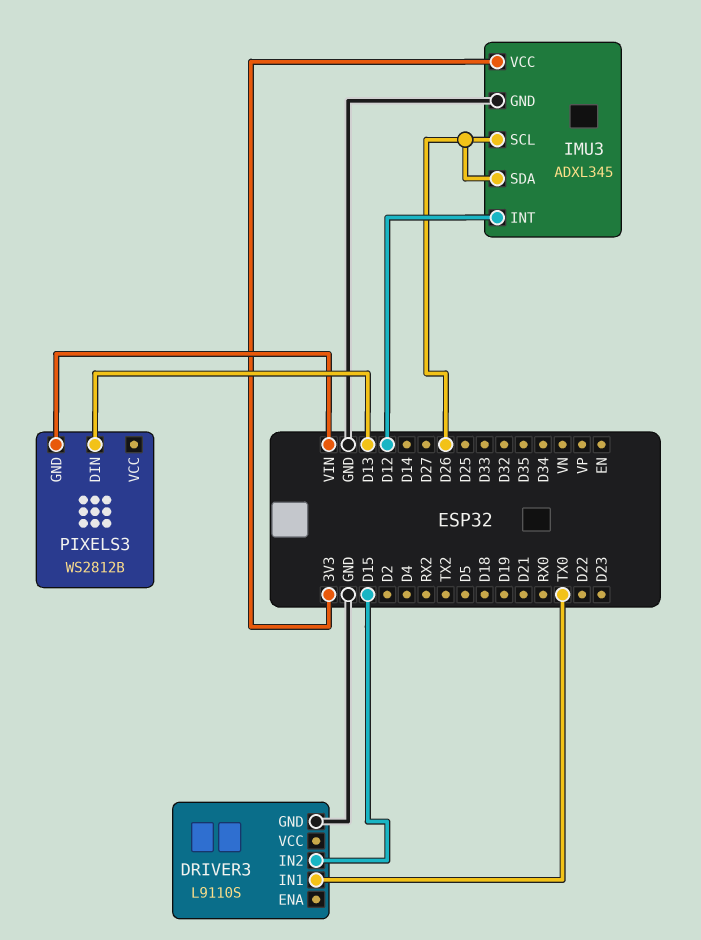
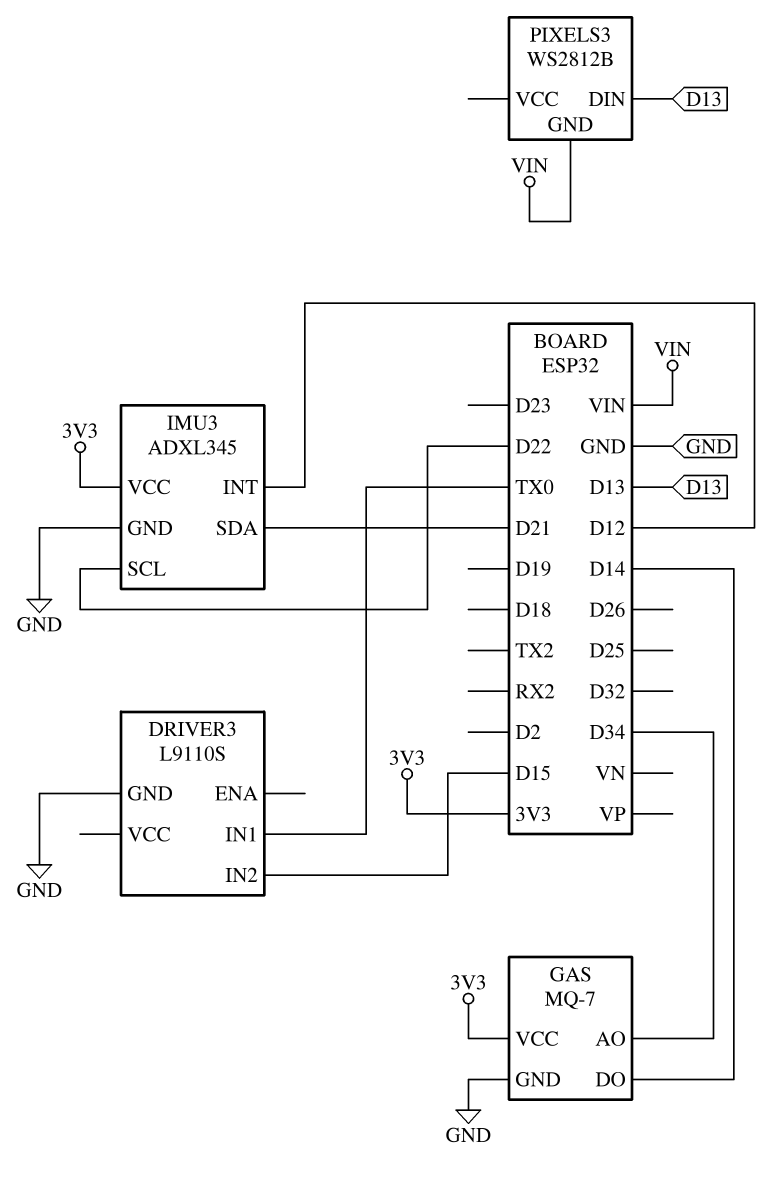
GAS: none -> MQ-7
GAS pin AO: none -> D34
GAS pin DO: none -> D14
GAS pin GND: none -> GND
GAS pin VCC: none -> 3V3
IMU3 pin SCL: D26 -> D22
IMU3 pin SDA: D26 -> D21

